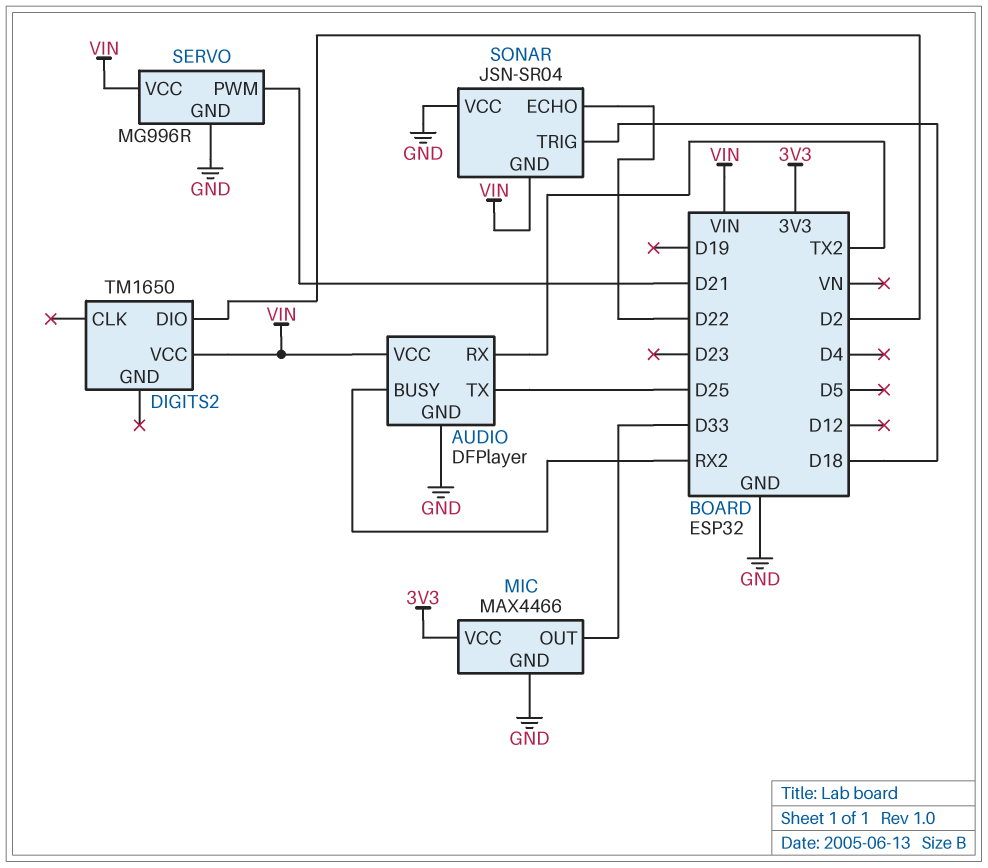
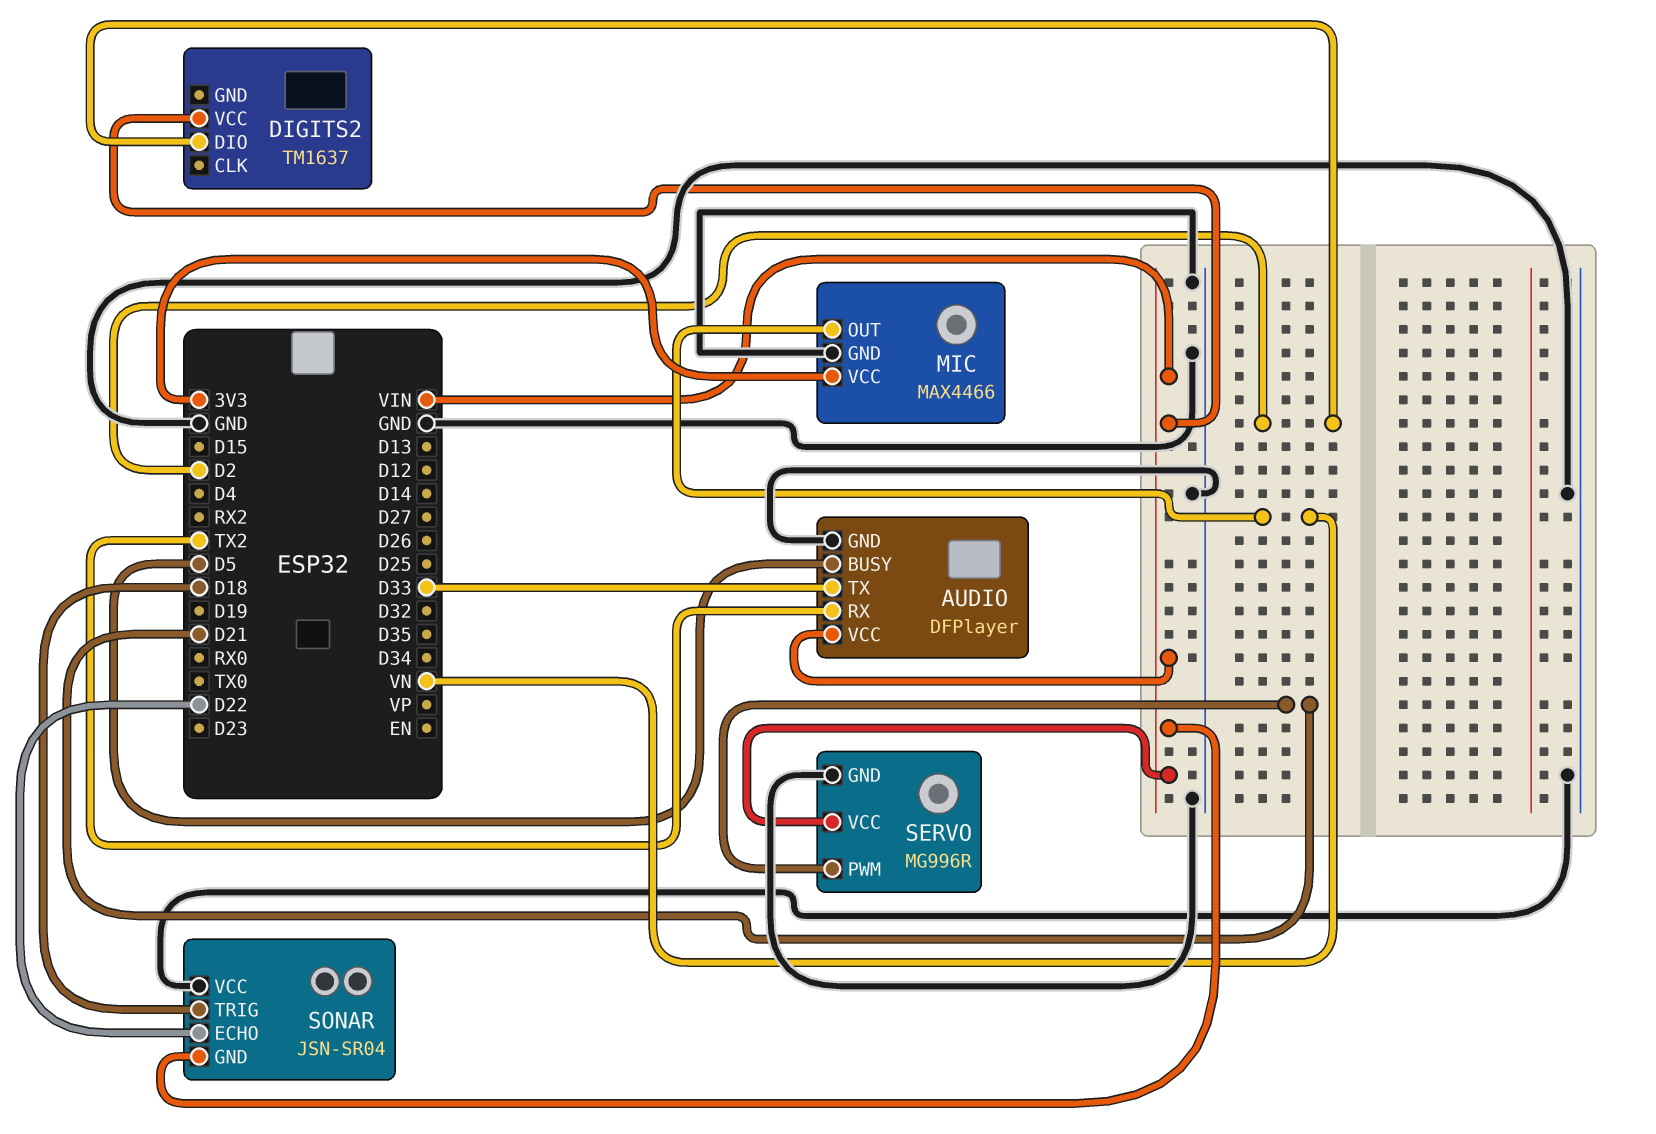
AUDIO pin BUSY: RX2 -> D5
AUDIO pin TX: D25 -> D33
DIGITS2: TM1650 -> TM1637
MIC pin OUT: D33 -> VN

